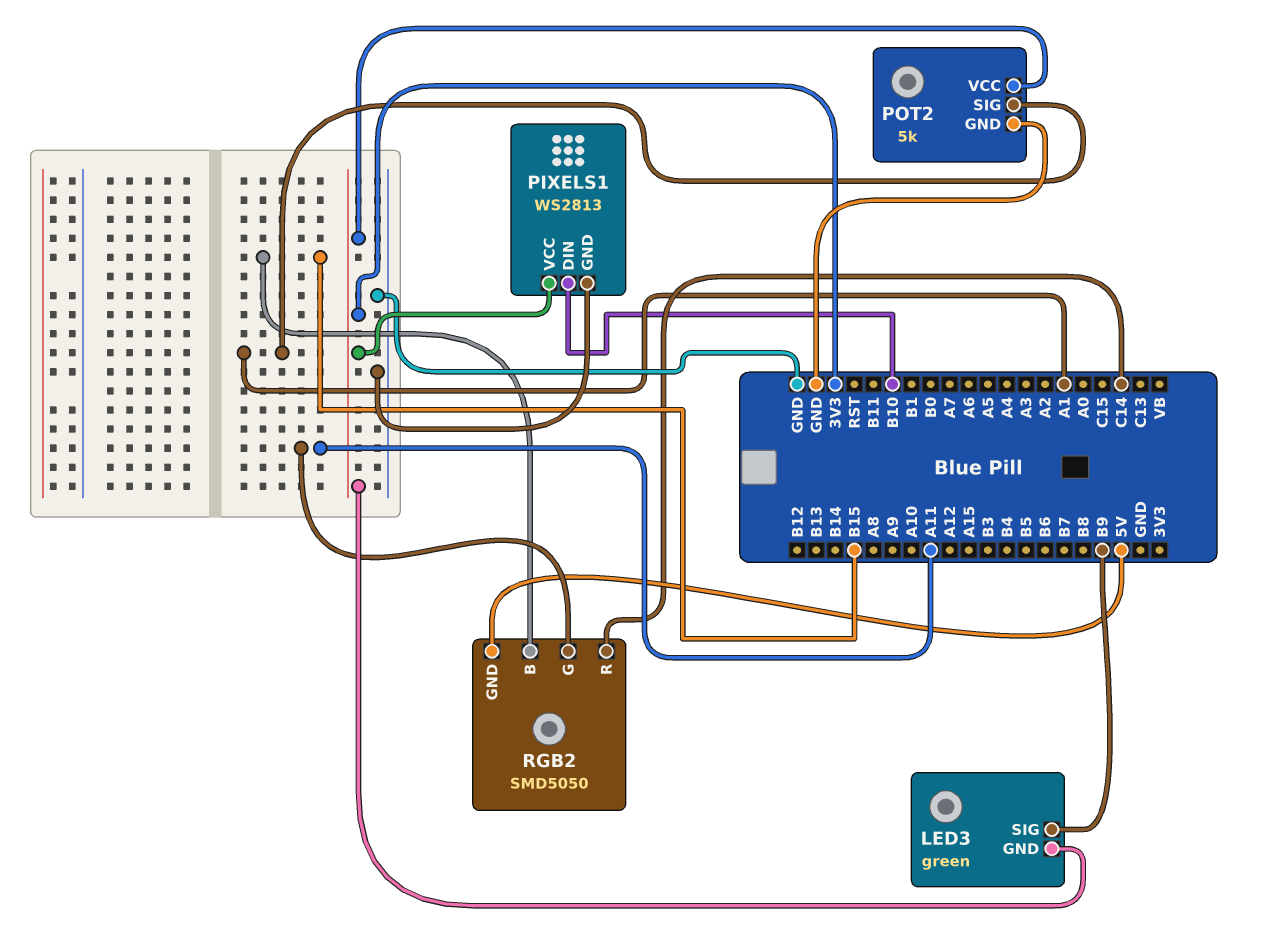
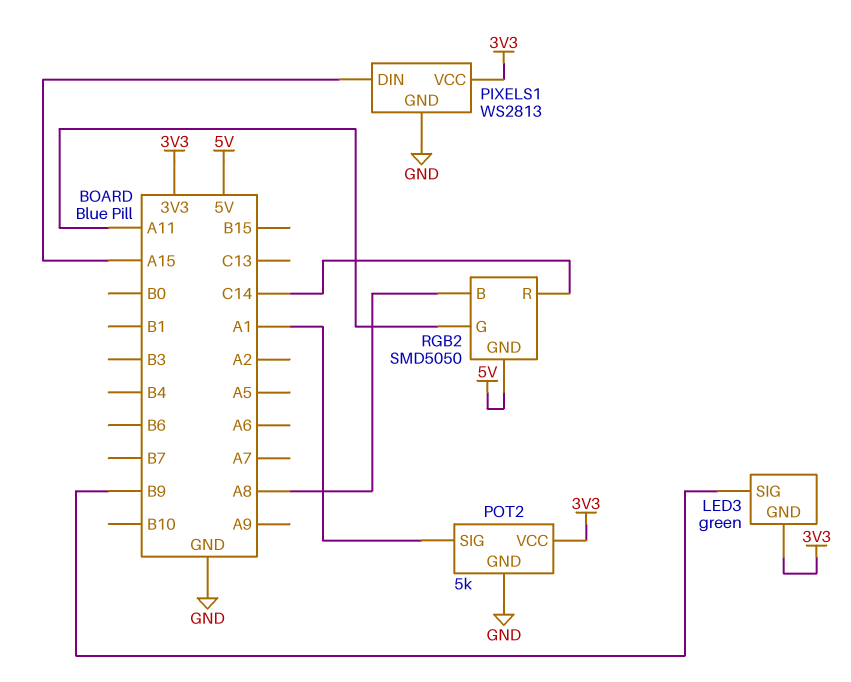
PIXELS1 pin DIN: B10 -> A15
RGB2 pin B: B15 -> A8

